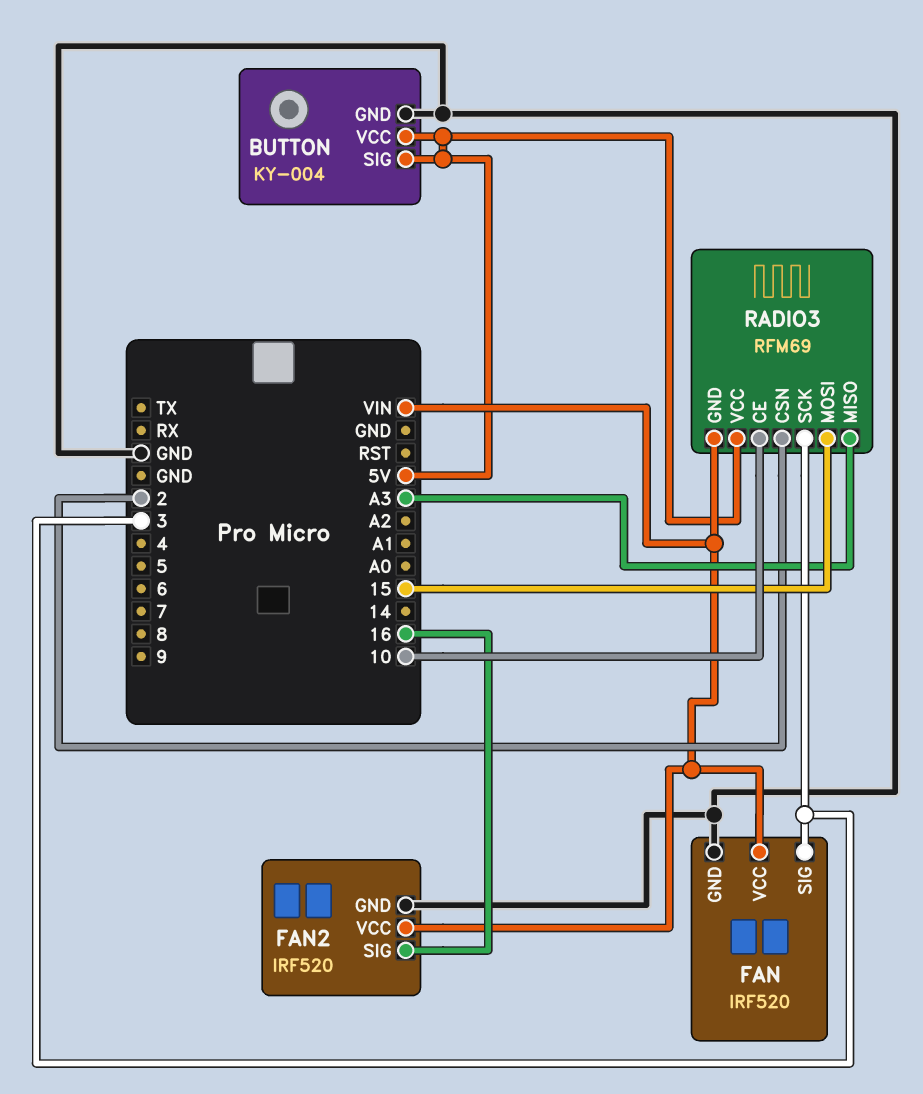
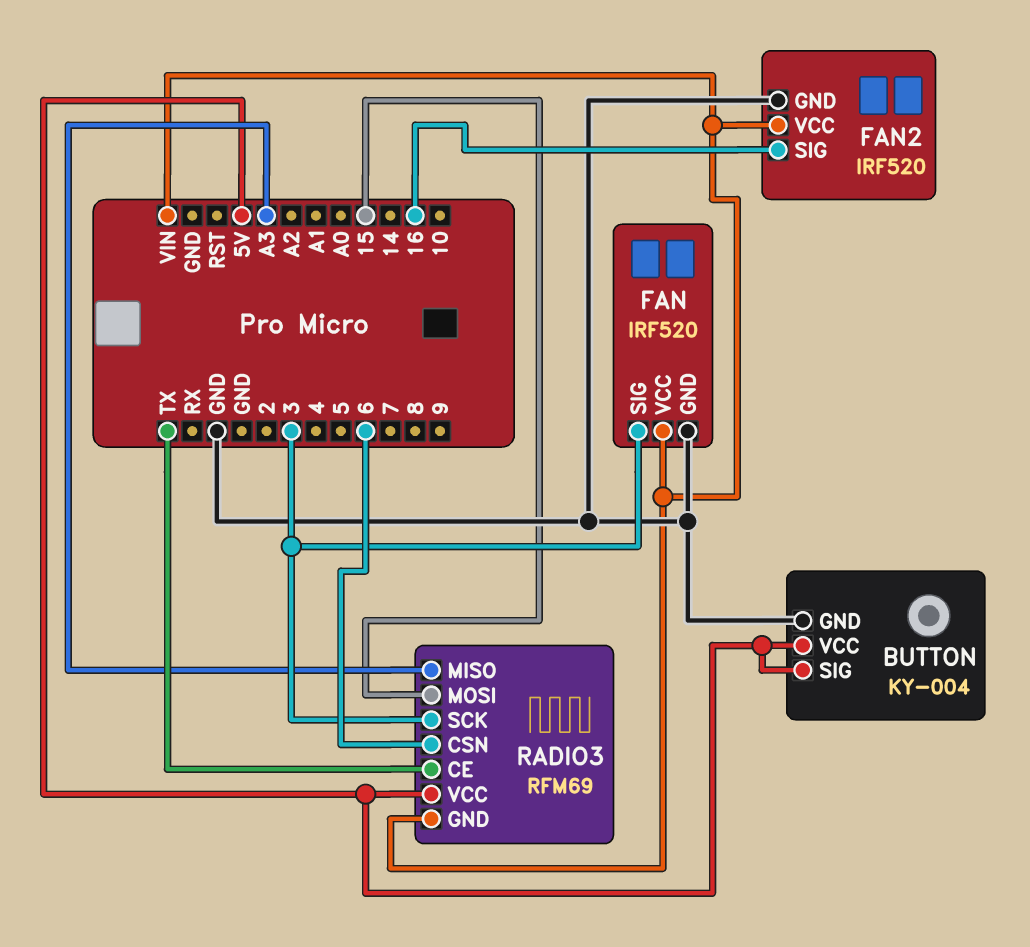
RADIO3 pin CE: 10 -> TX
RADIO3 pin CSN: 2 -> 6

